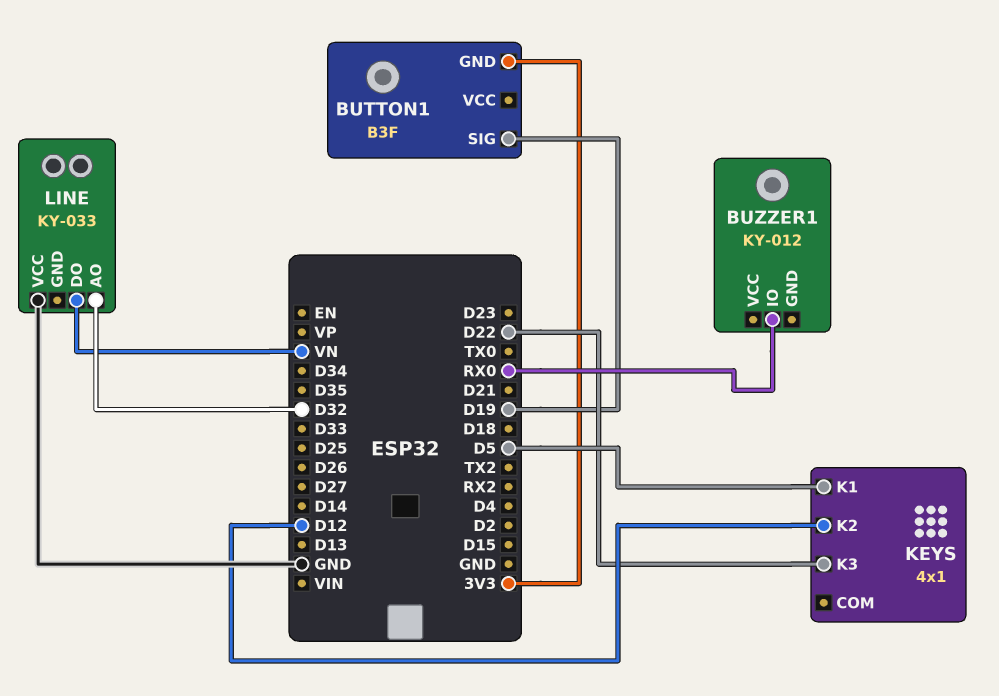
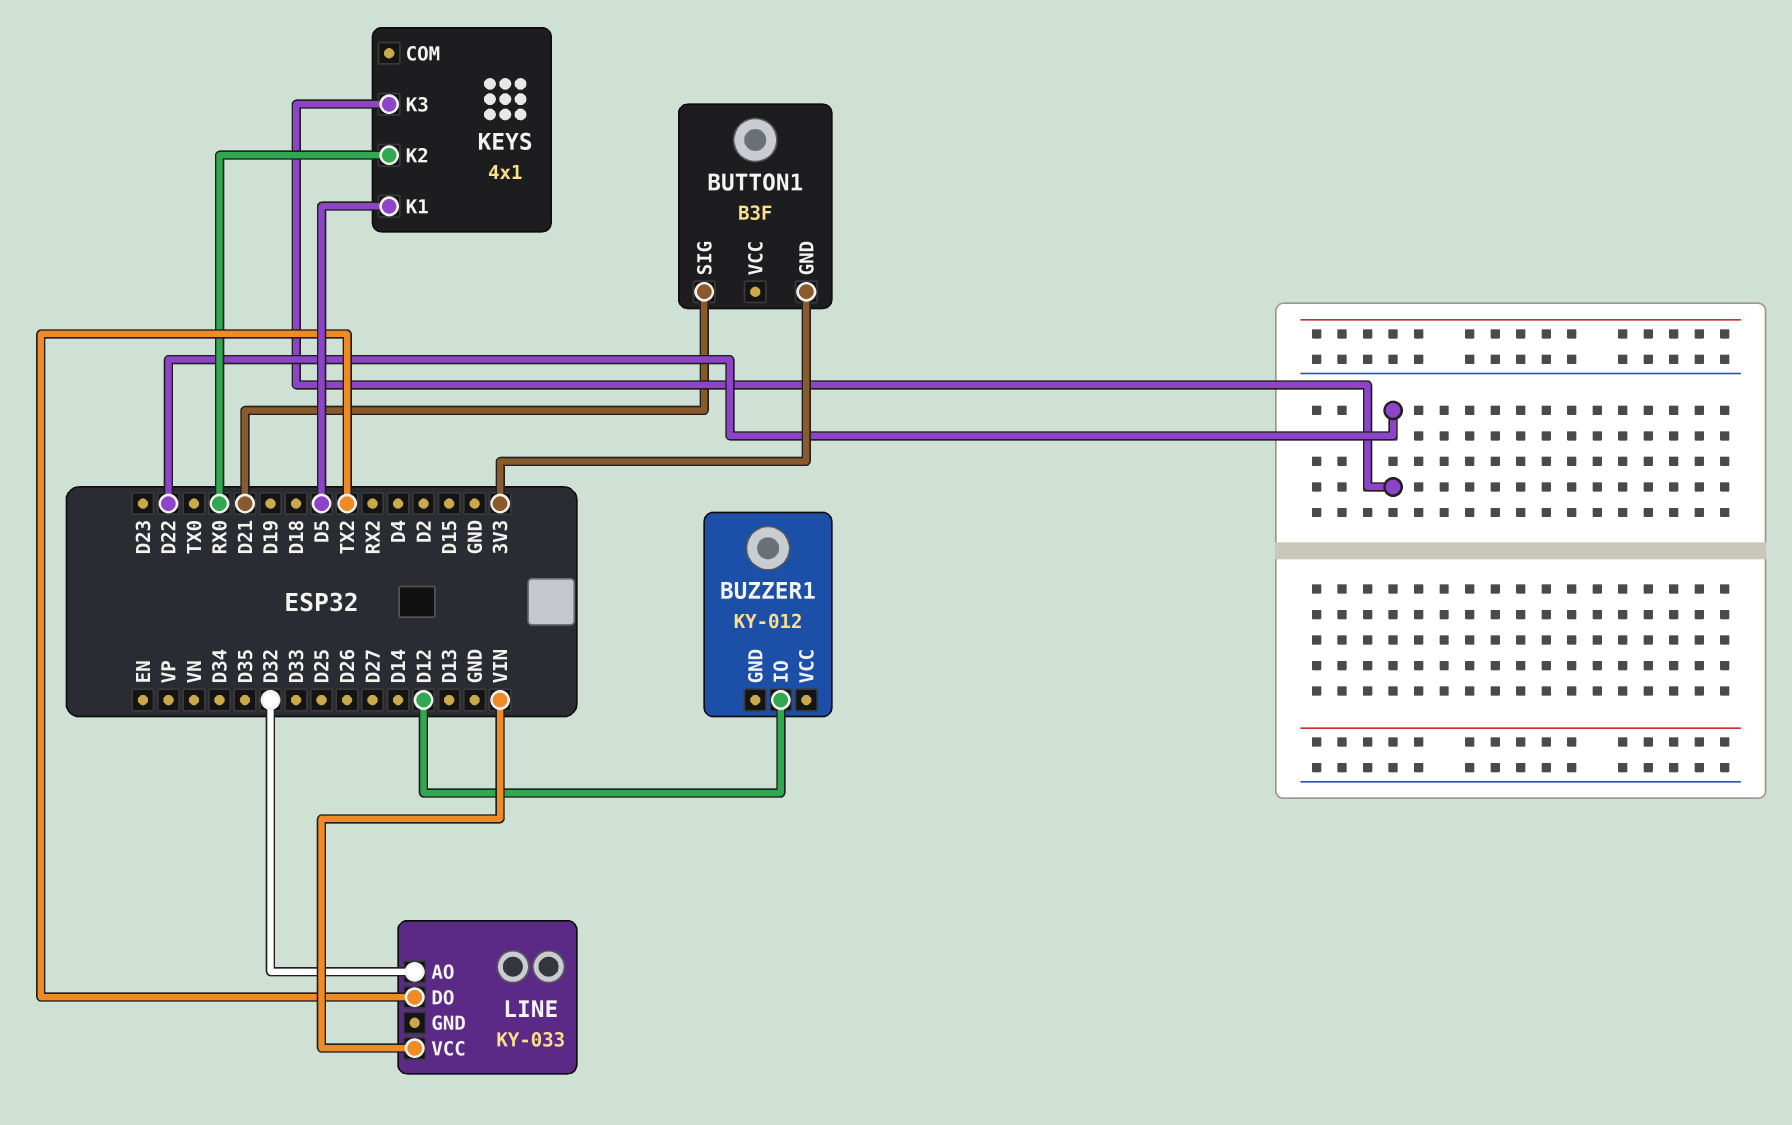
BUTTON1 pin SIG: D19 -> D21
BUZZER1 pin IO: RX0 -> D12
KEYS pin K2: D12 -> RX0
LINE pin DO: VN -> TX2
LINE pin VCC: GND -> VIN

